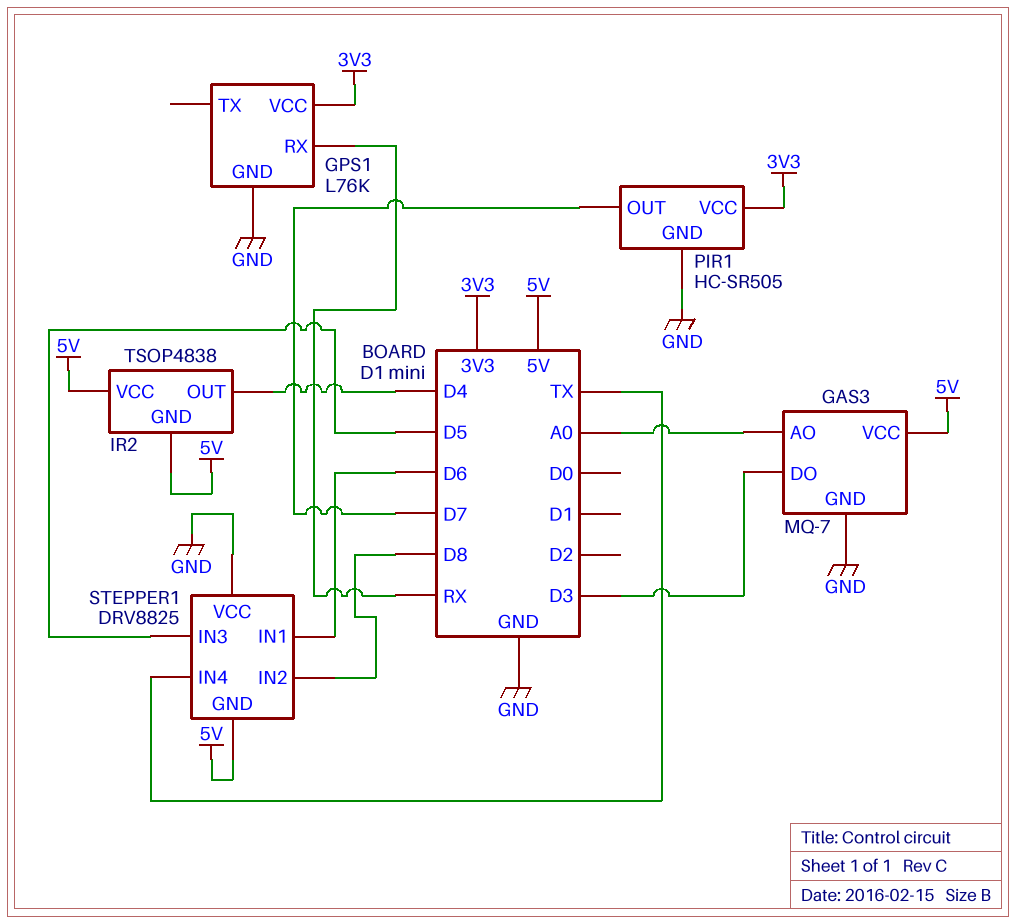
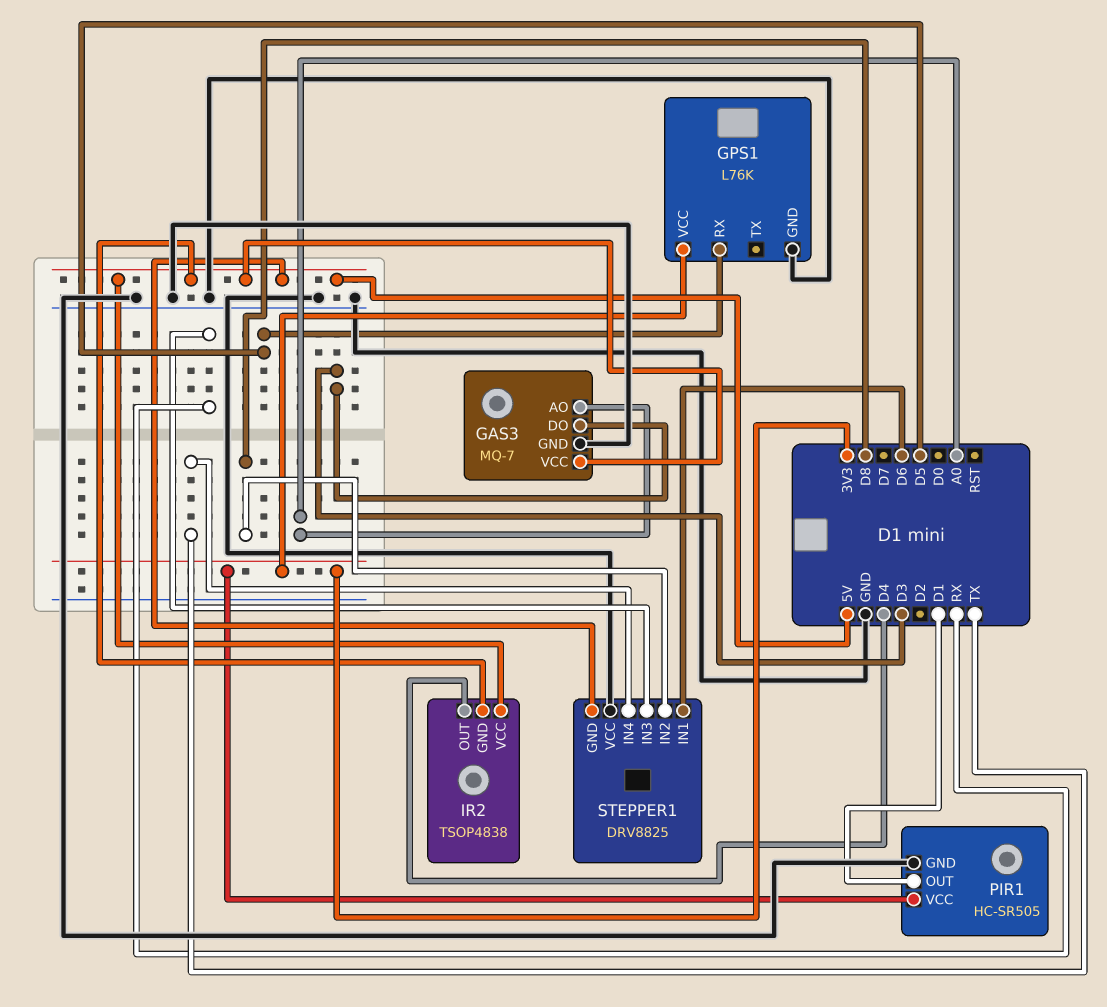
GPS1 pin RX: RX -> D5
PIR1 pin OUT: D7 -> D1
STEPPER1 pin IN3: D5 -> RX

